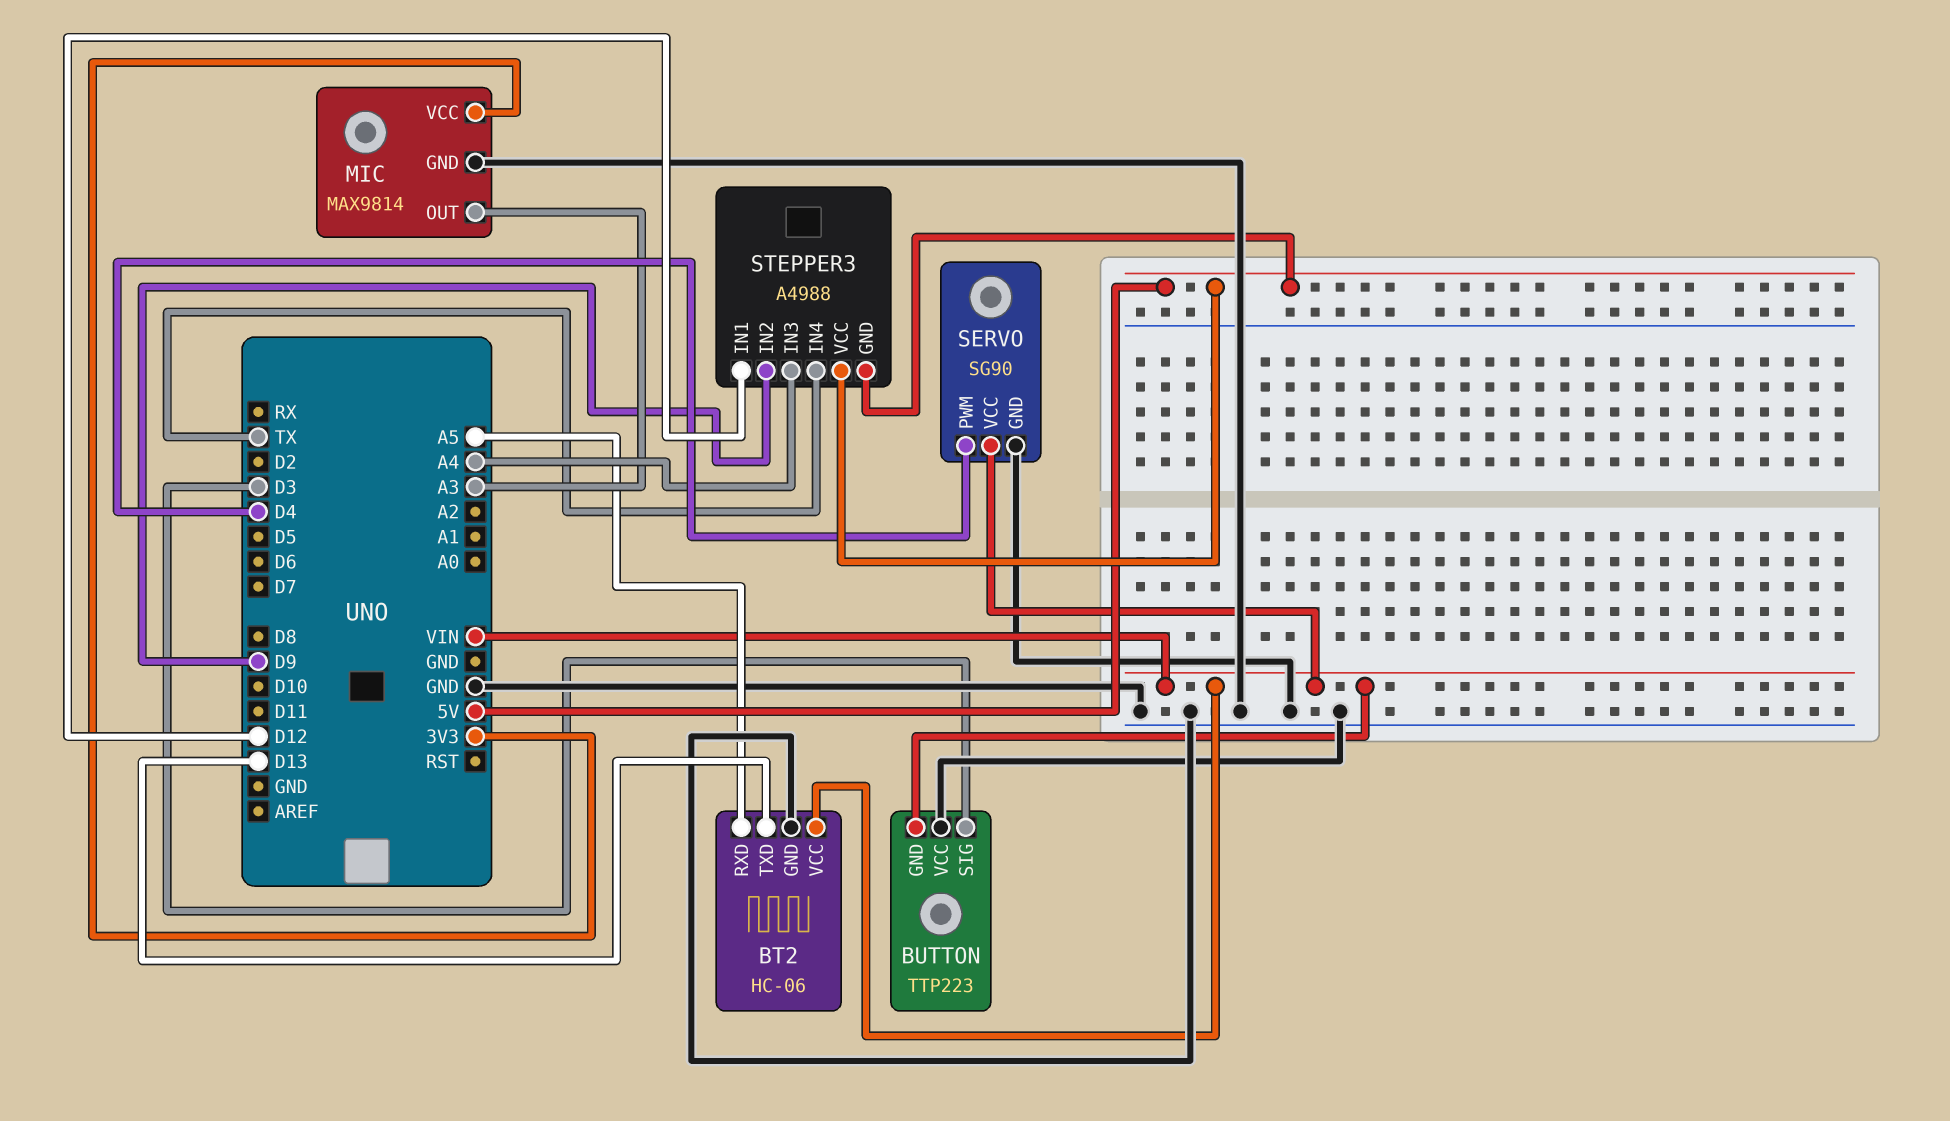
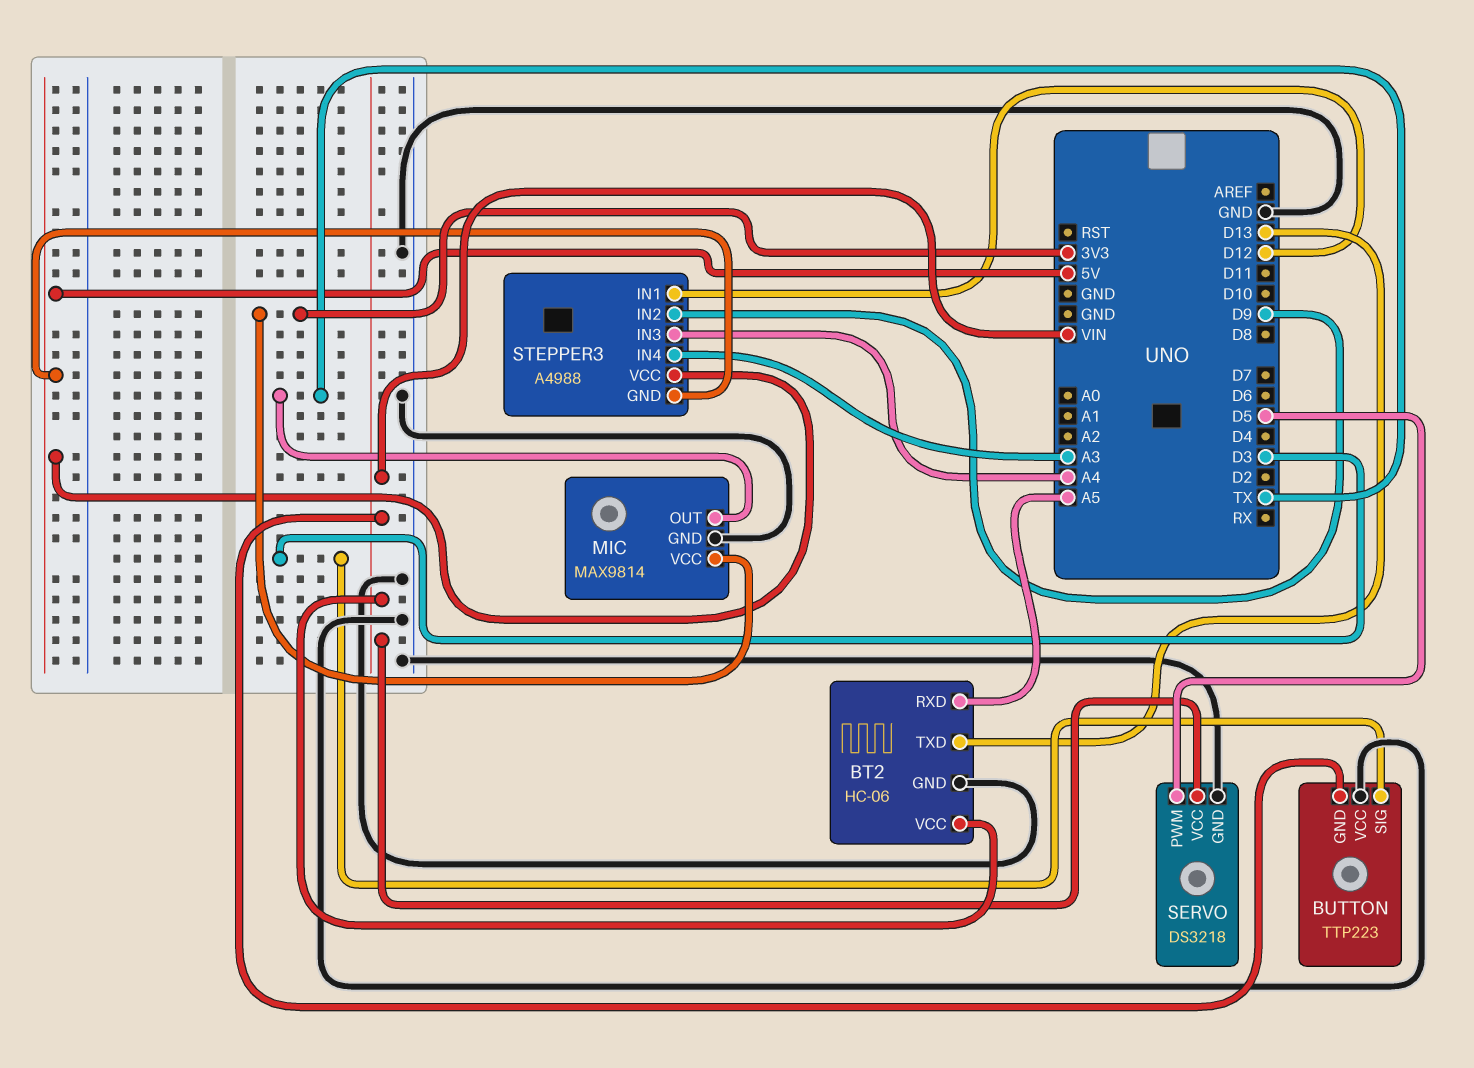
MIC pin OUT: A3 -> TX
SERVO: SG90 -> DS3218
SERVO pin PWM: D4 -> D5
STEPPER3 pin IN4: TX -> A3

